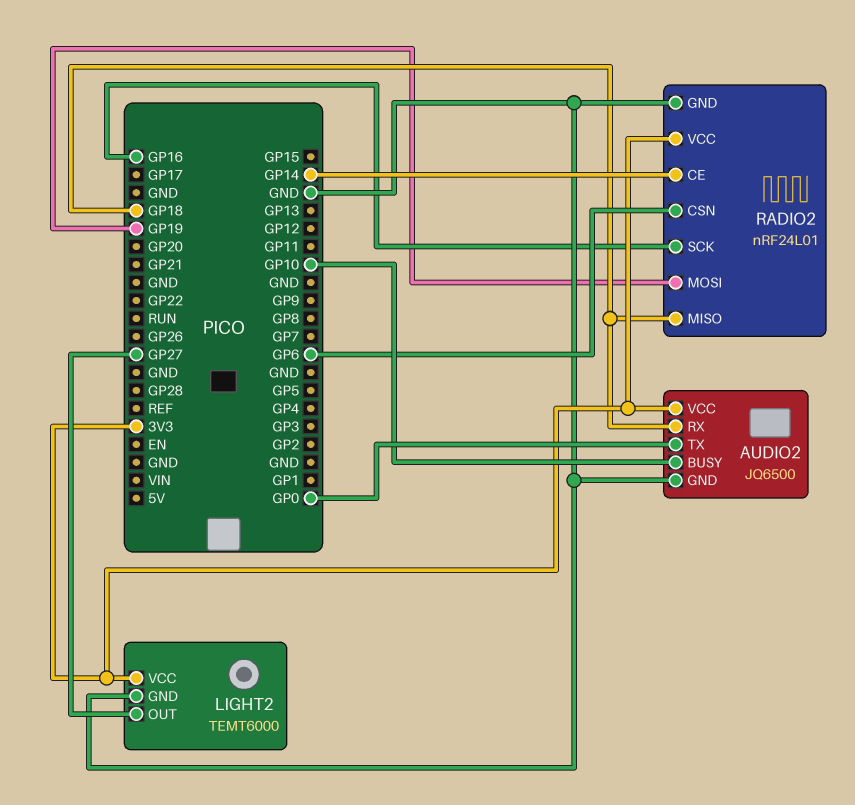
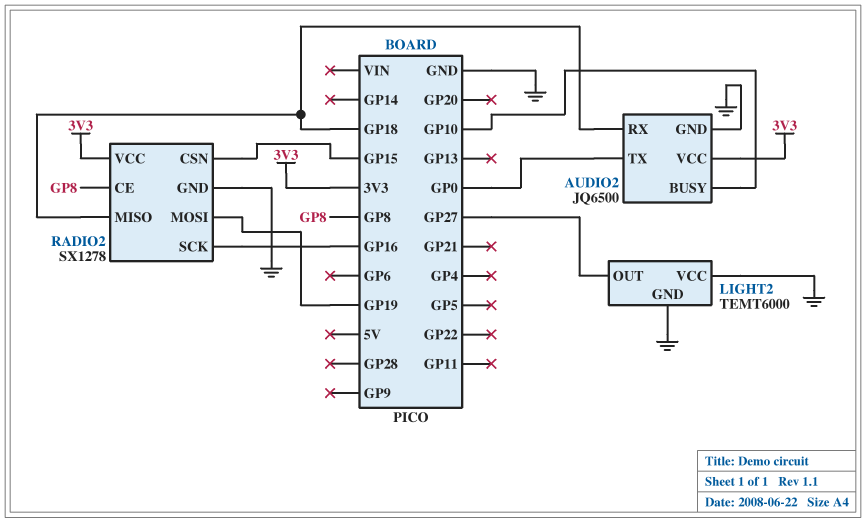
LIGHT2 pin VCC: 3V3 -> GND
RADIO2: nRF24L01 -> SX1278
RADIO2 pin CE: GP14 -> GP8
RADIO2 pin CSN: GP6 -> GP15

